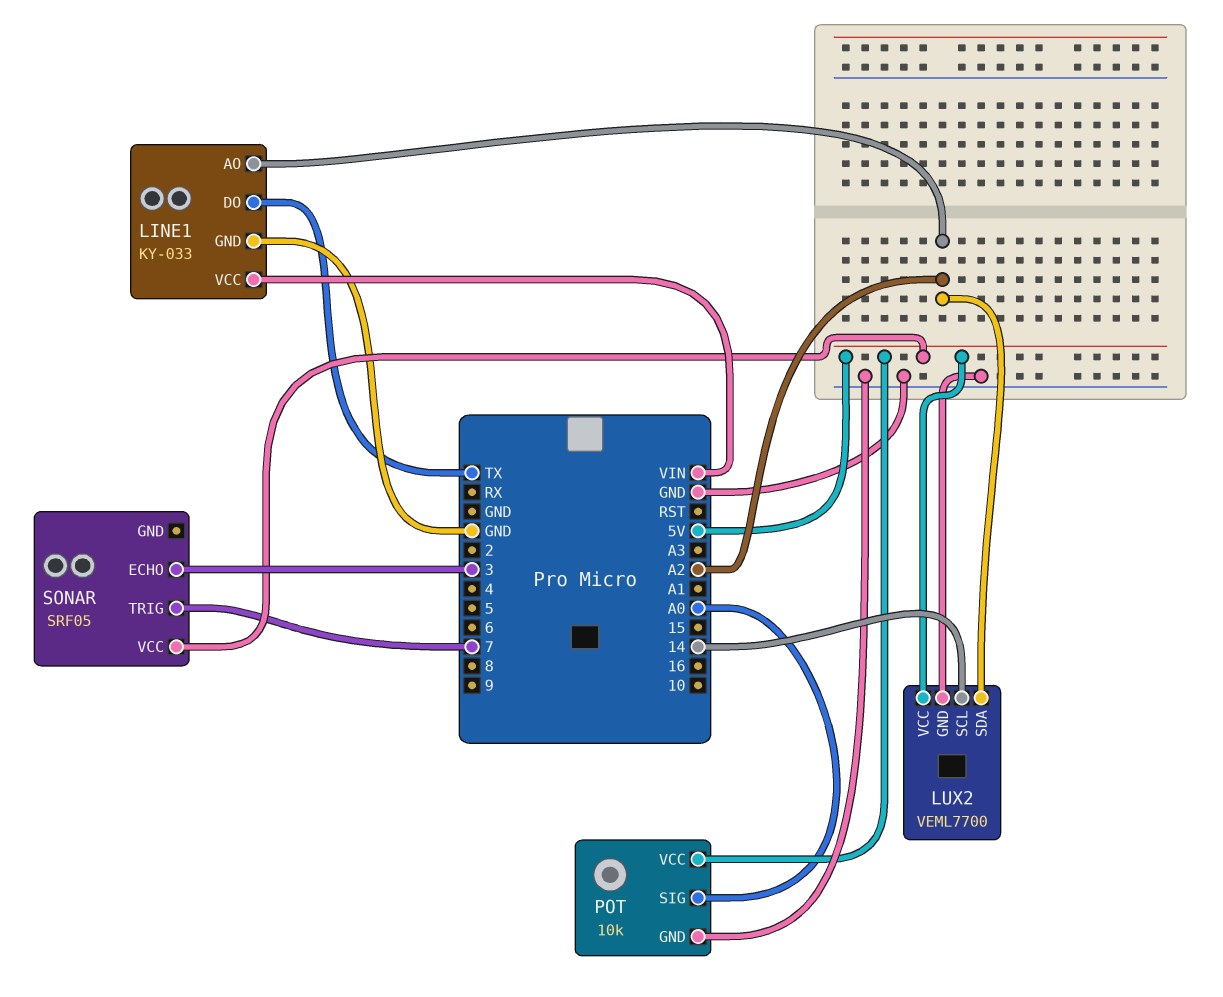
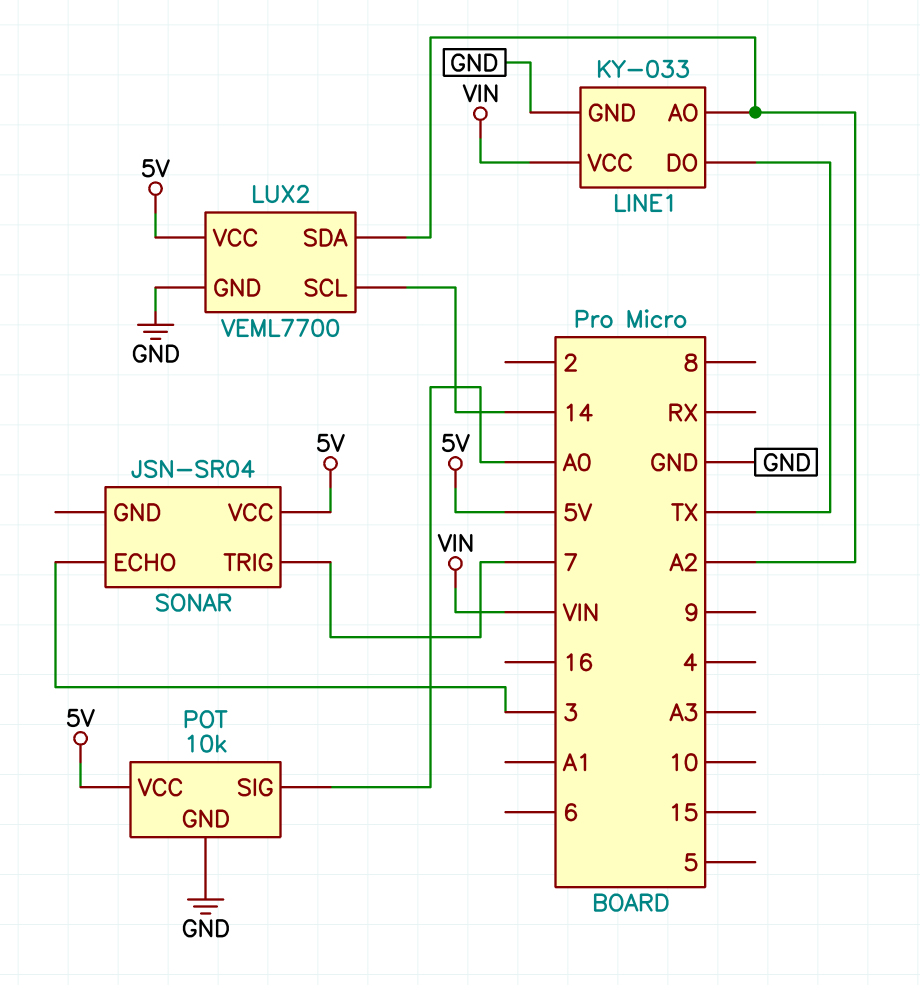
SONAR: SRF05 -> JSN-SR04

